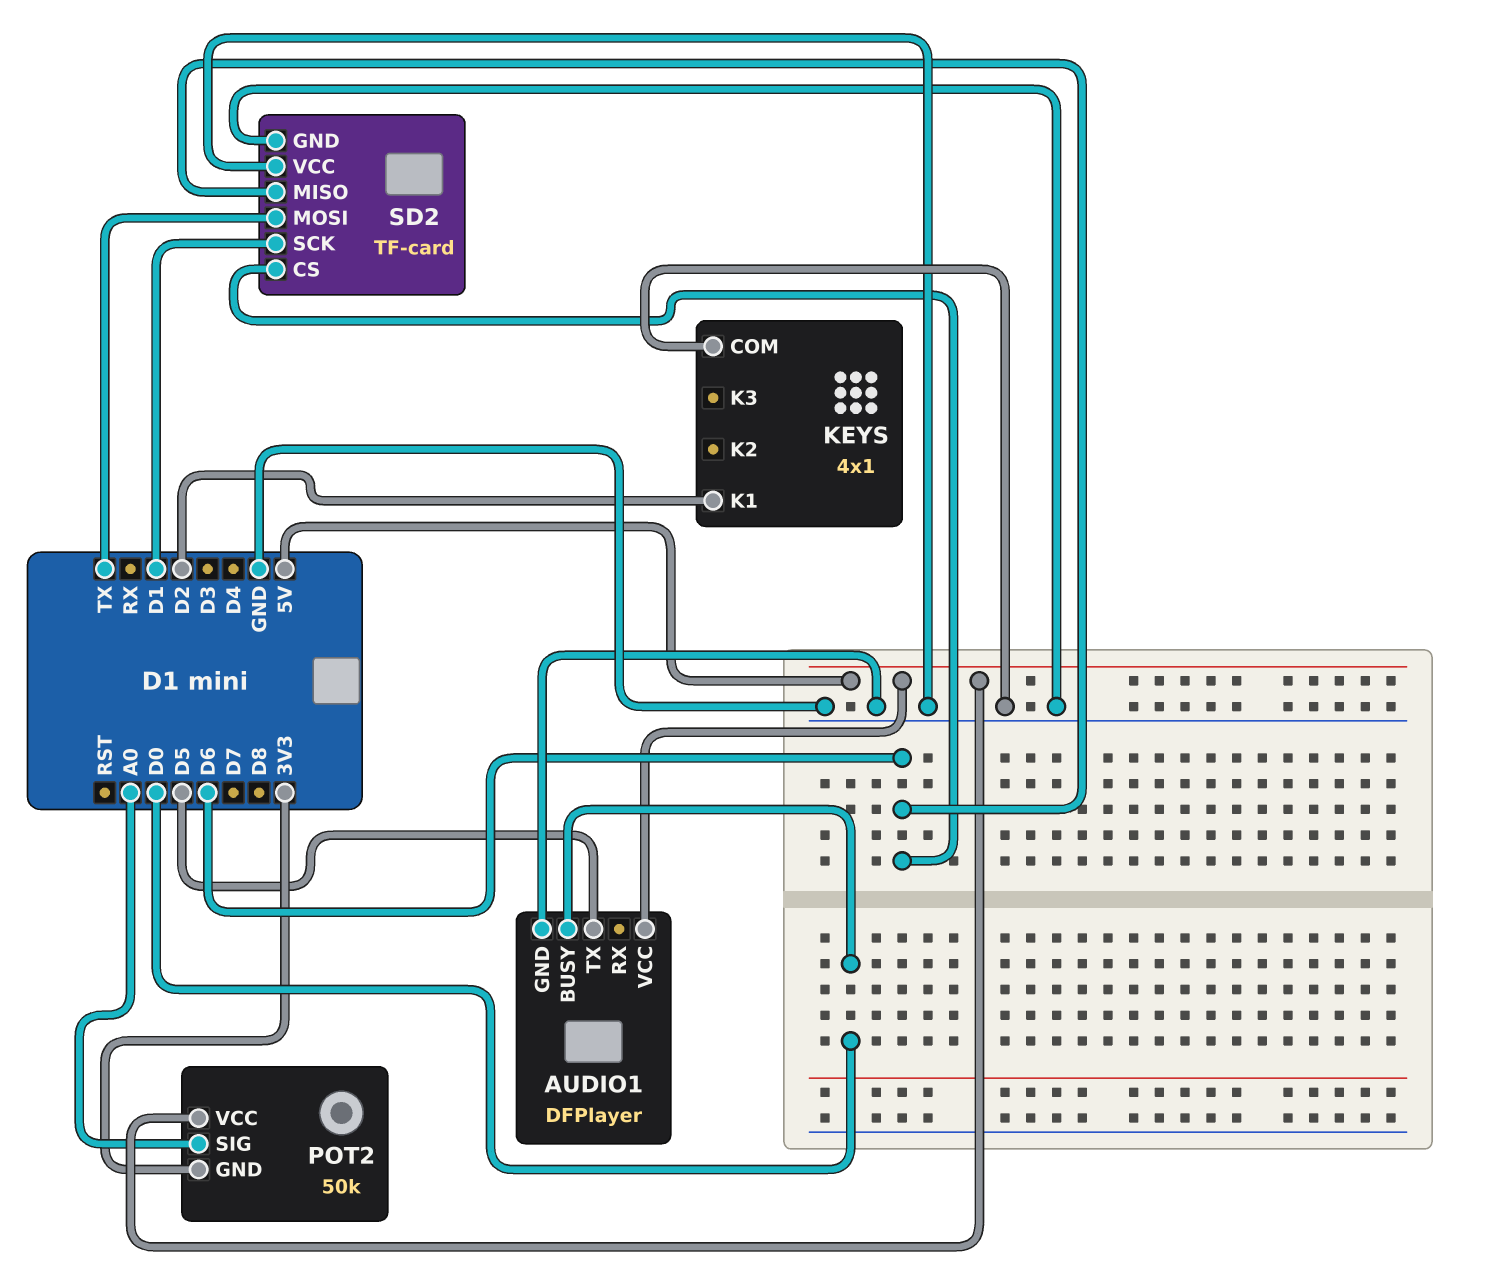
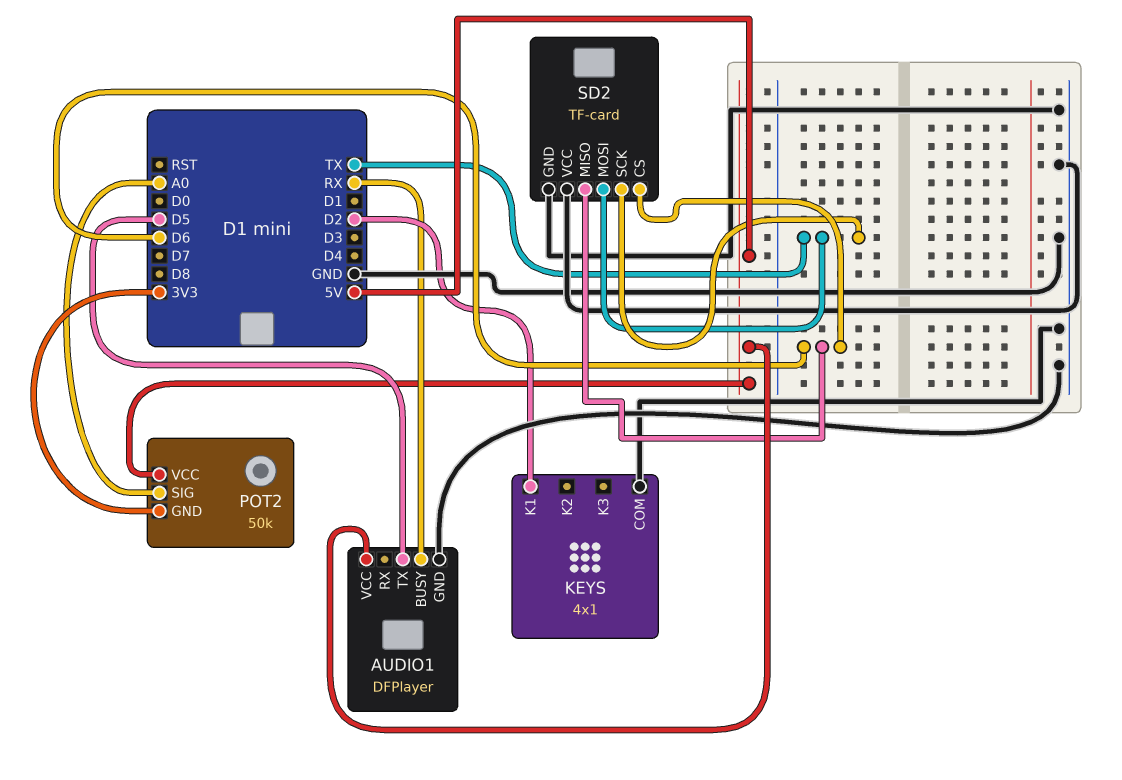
AUDIO1 pin BUSY: D0 -> RX
SD2 pin SCK: D1 -> TX

